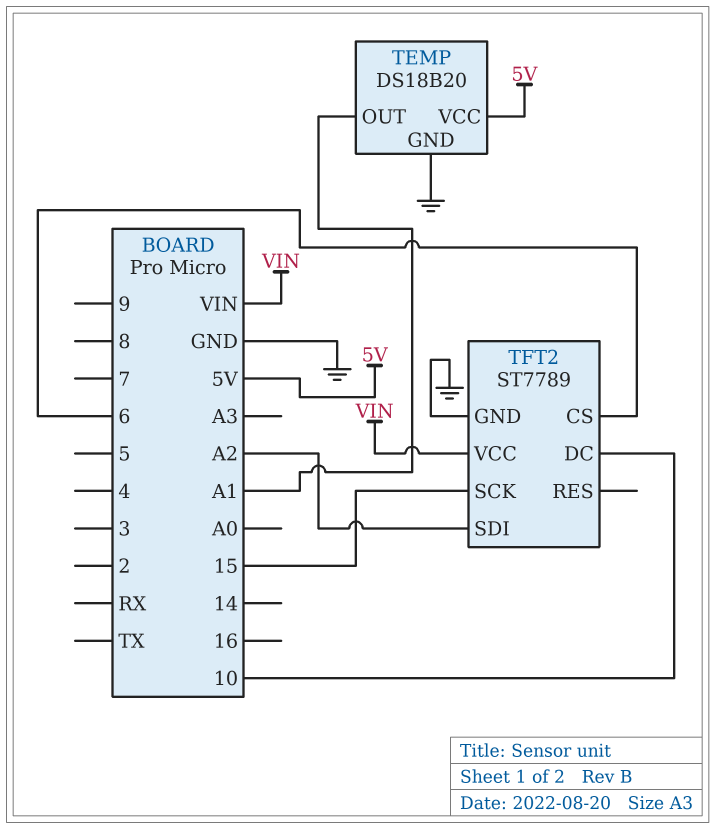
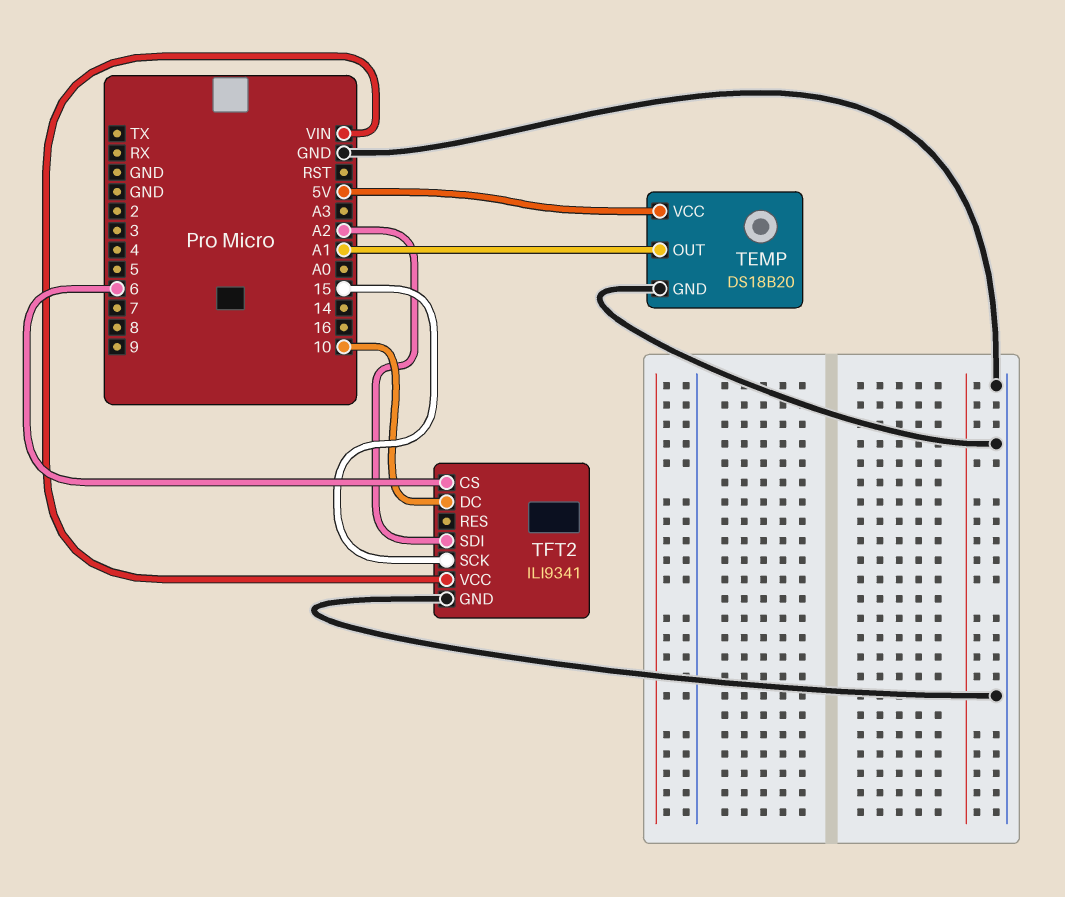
TFT2: ST7789 -> ILI9341

